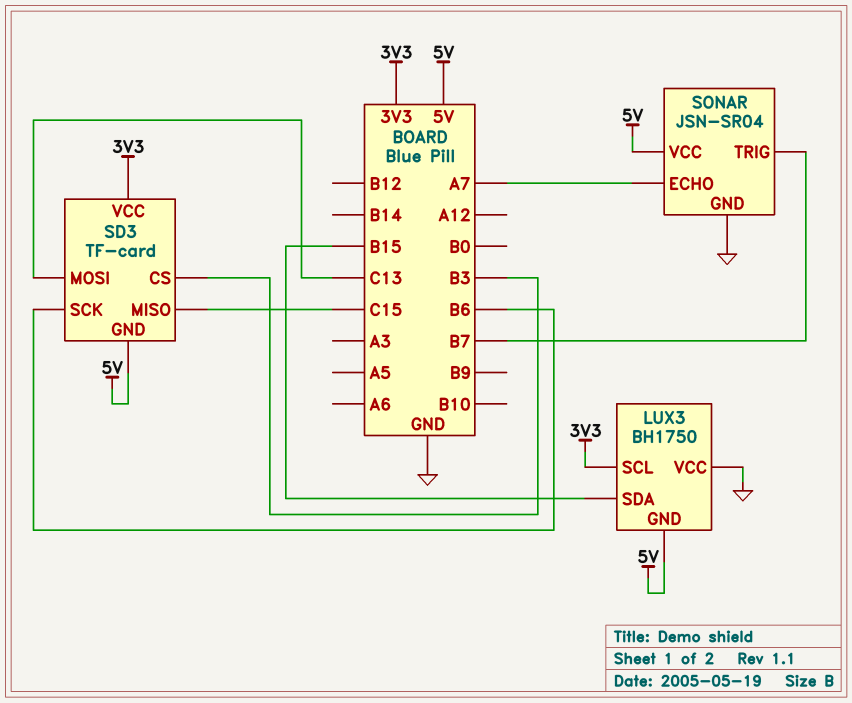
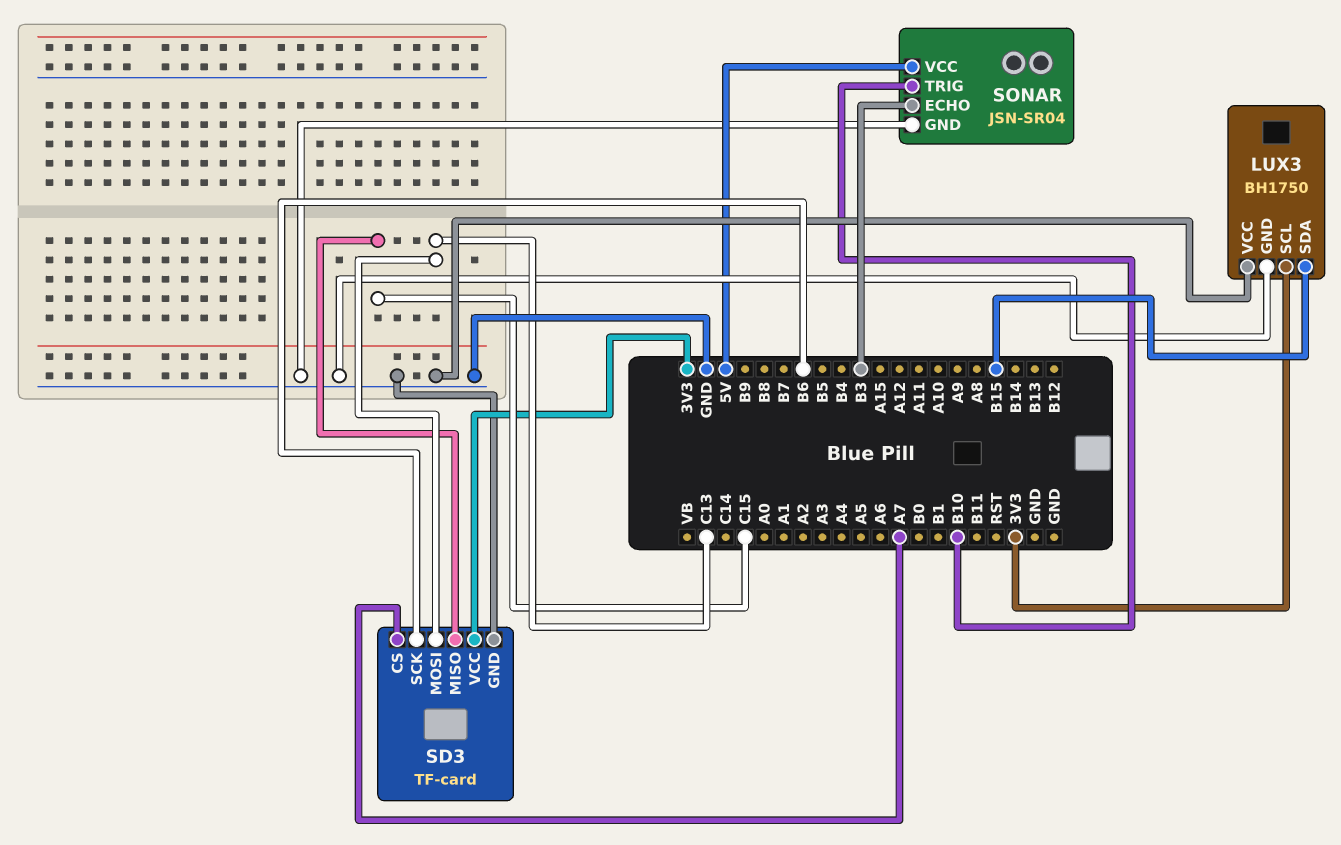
LUX3 pin GND: 5V -> GND
SD3 pin CS: B3 -> A7
SD3 pin GND: 5V -> GND
SONAR pin ECHO: A7 -> B3
SONAR pin TRIG: B7 -> B10

